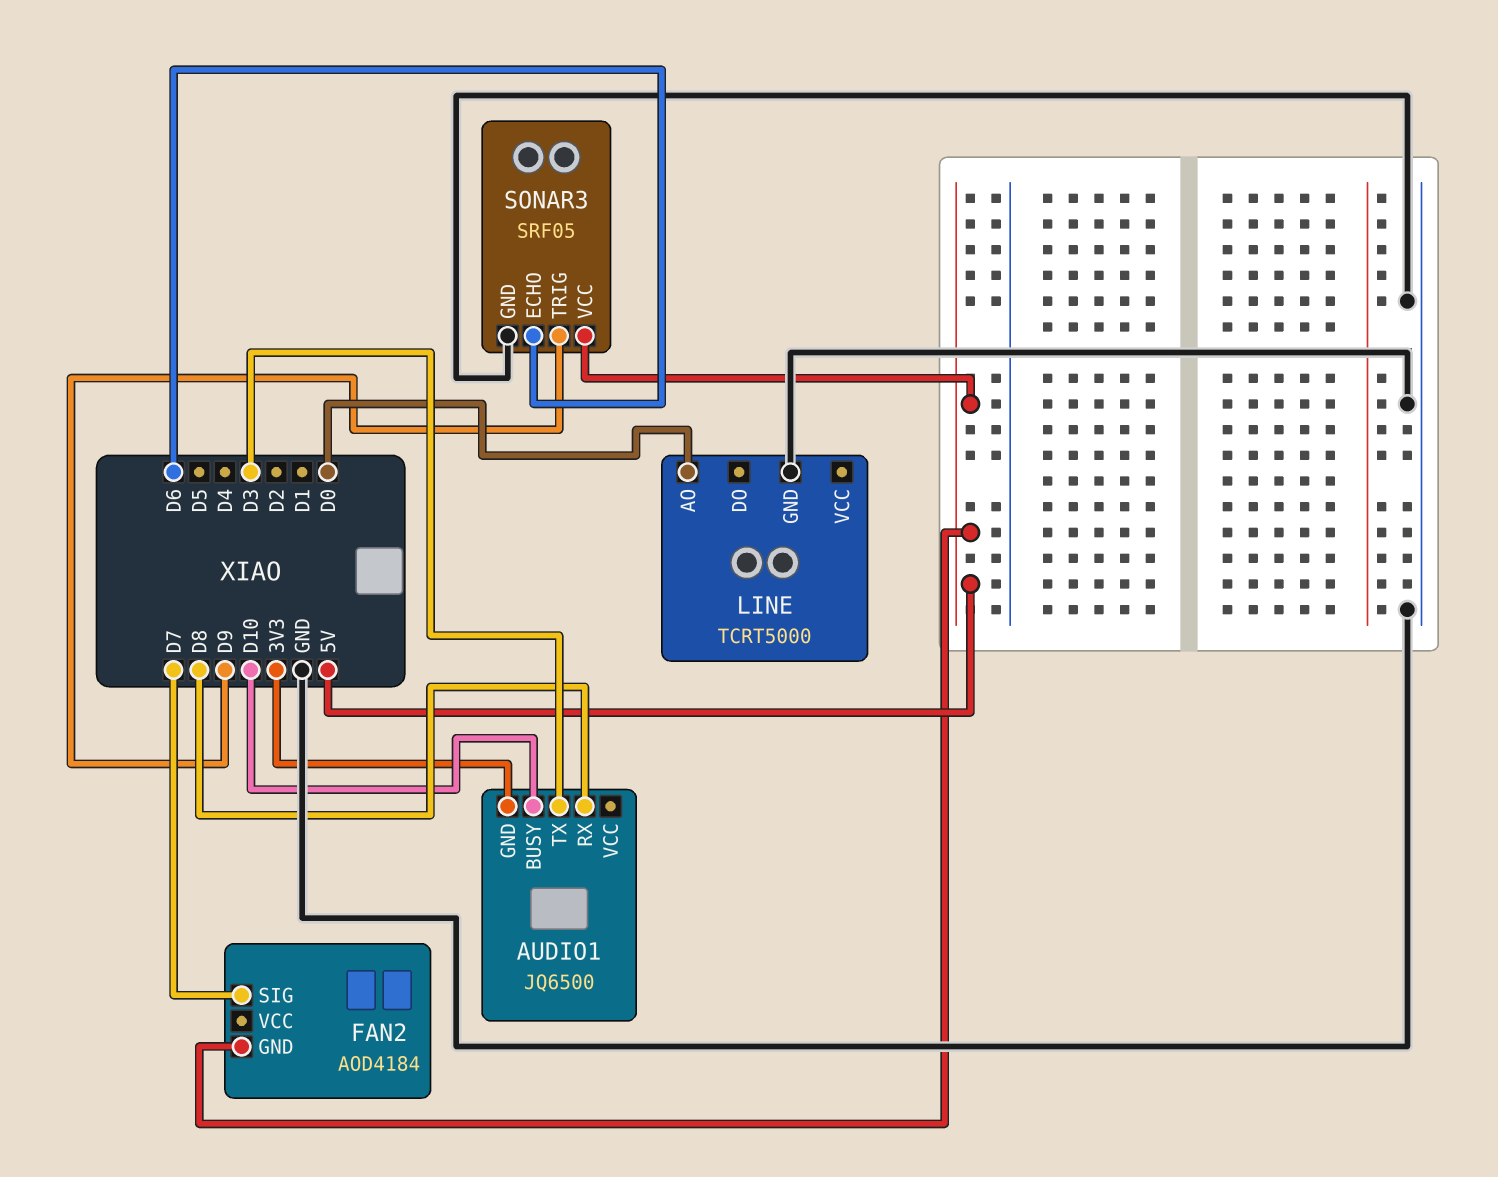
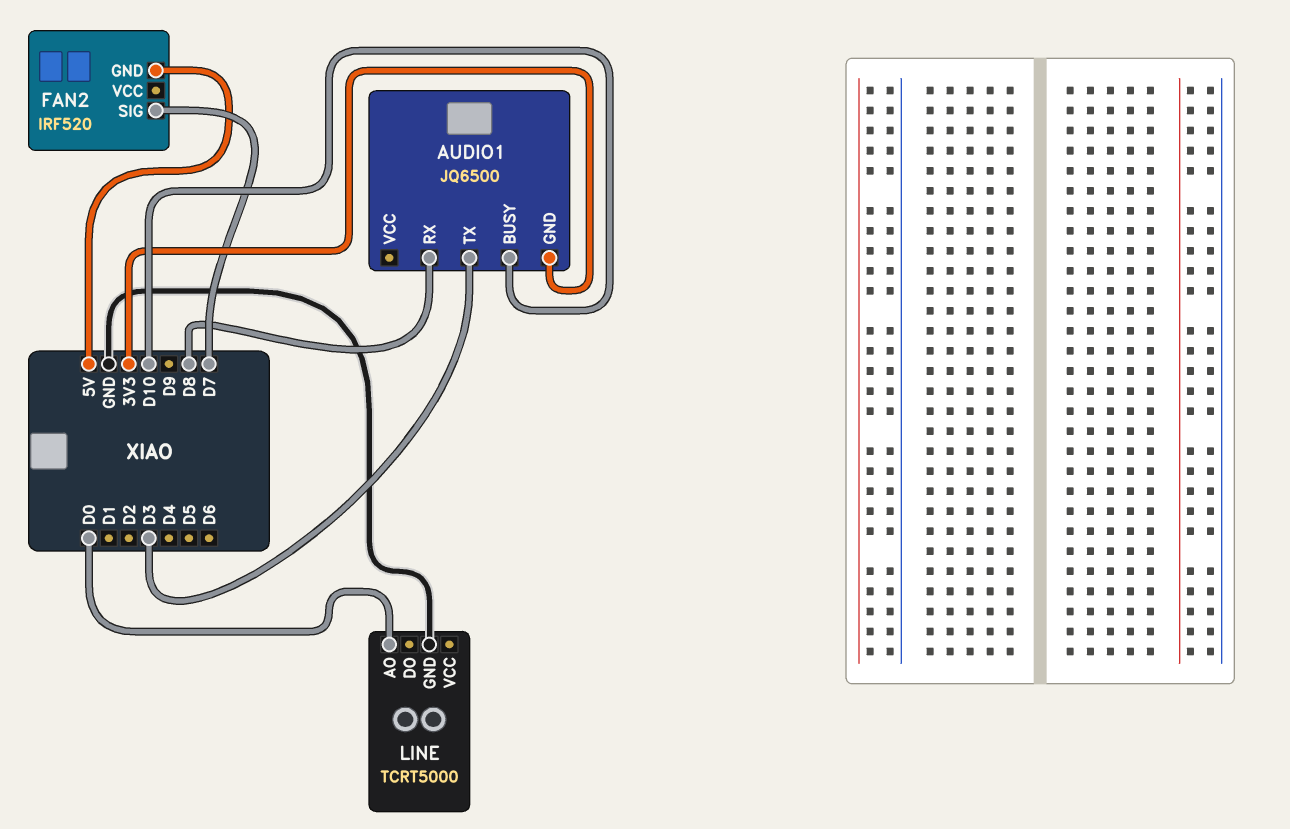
FAN2: AOD4184 -> IRF520
SONAR3: SRF05 -> none
SONAR3 pin ECHO: D6 -> none
SONAR3 pin GND: GND -> none
SONAR3 pin TRIG: D9 -> none
SONAR3 pin VCC: 5V -> none

